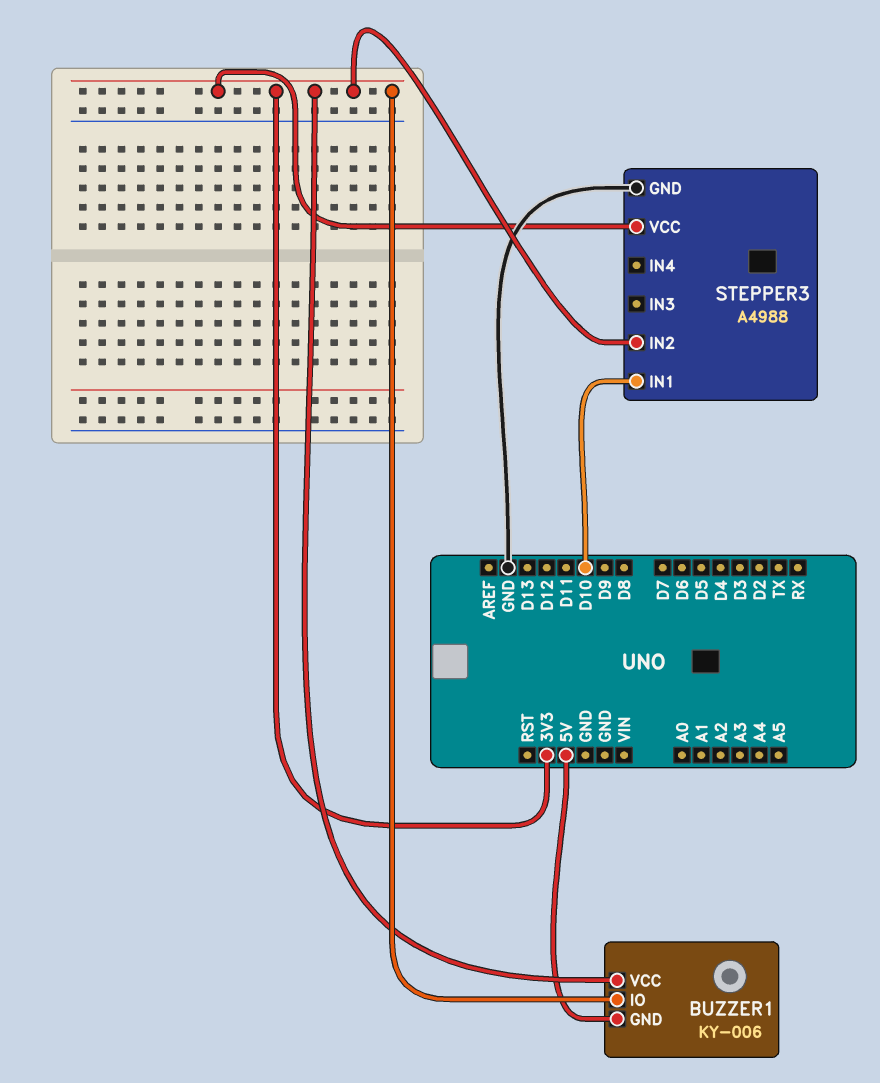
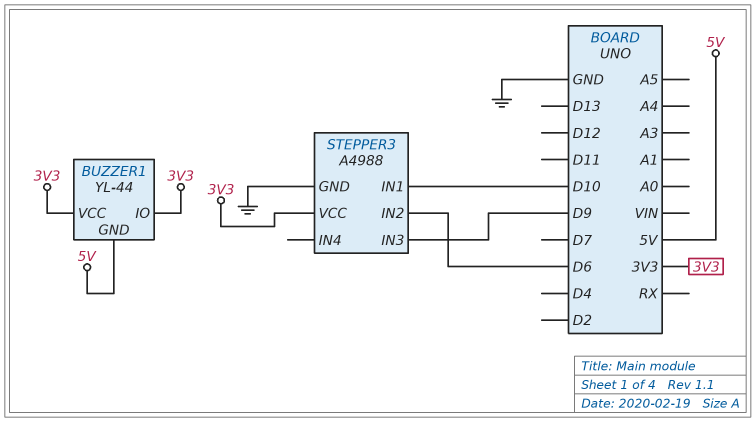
BUZZER1: KY-006 -> YL-44
STEPPER3 pin IN2: 3V3 -> D6
STEPPER3 pin IN3: none -> D9

